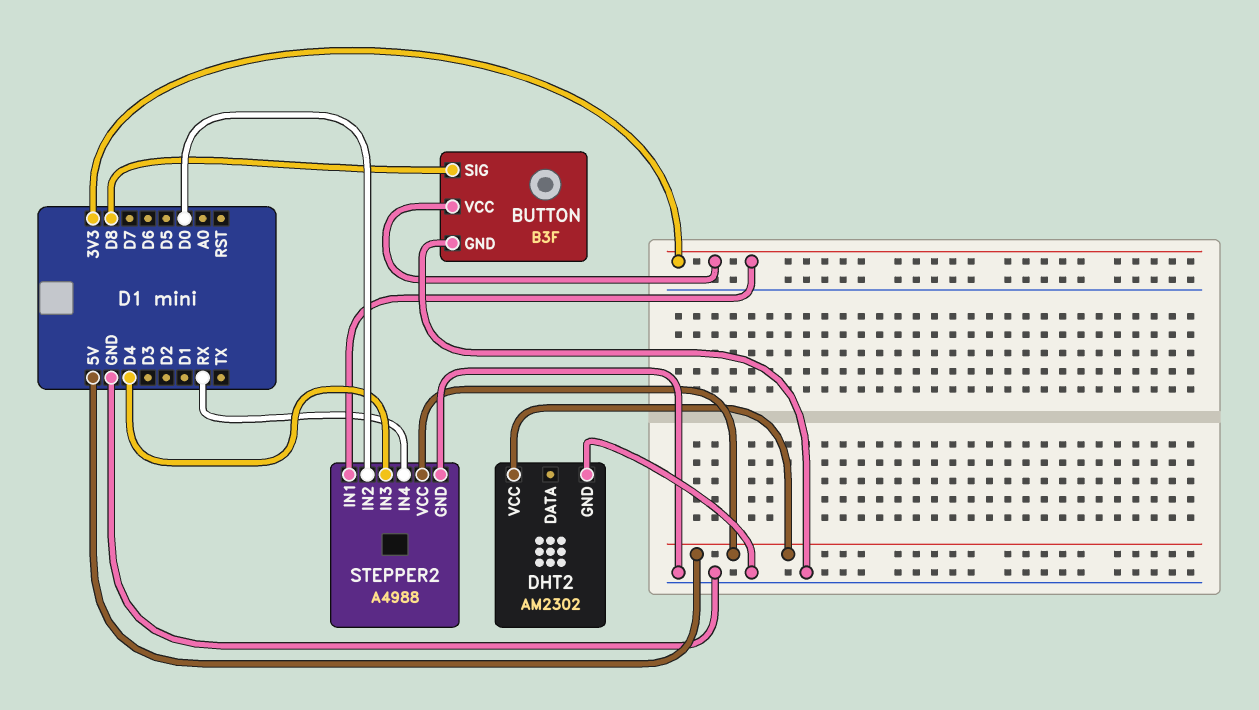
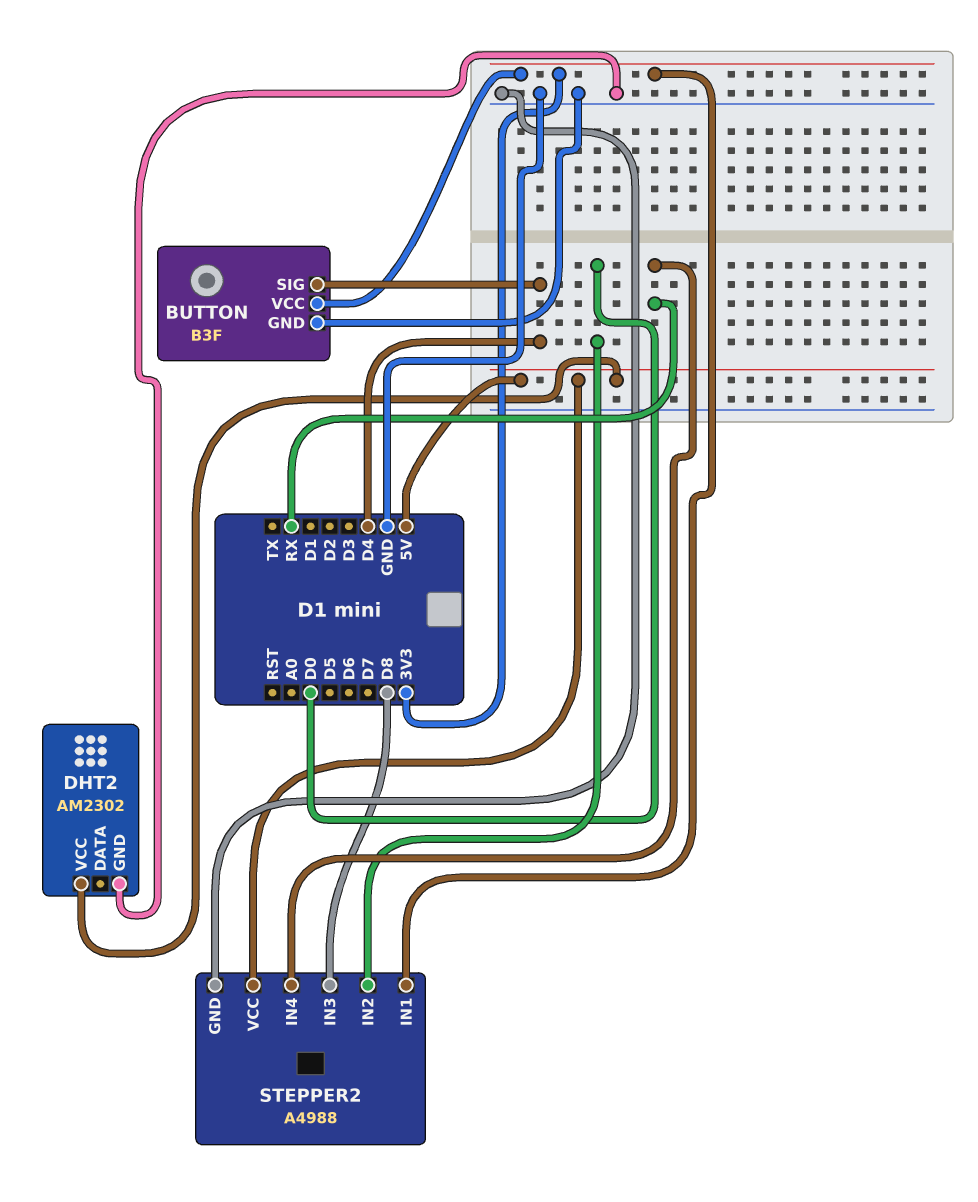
BUTTON pin SIG: D8 -> D4
STEPPER2 pin IN3: D4 -> D8

